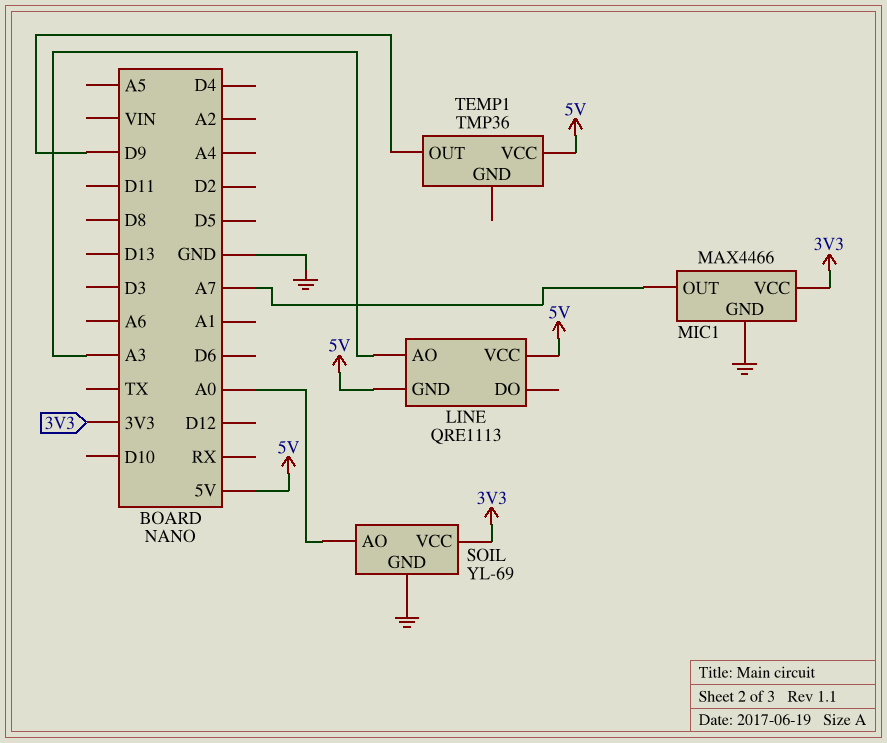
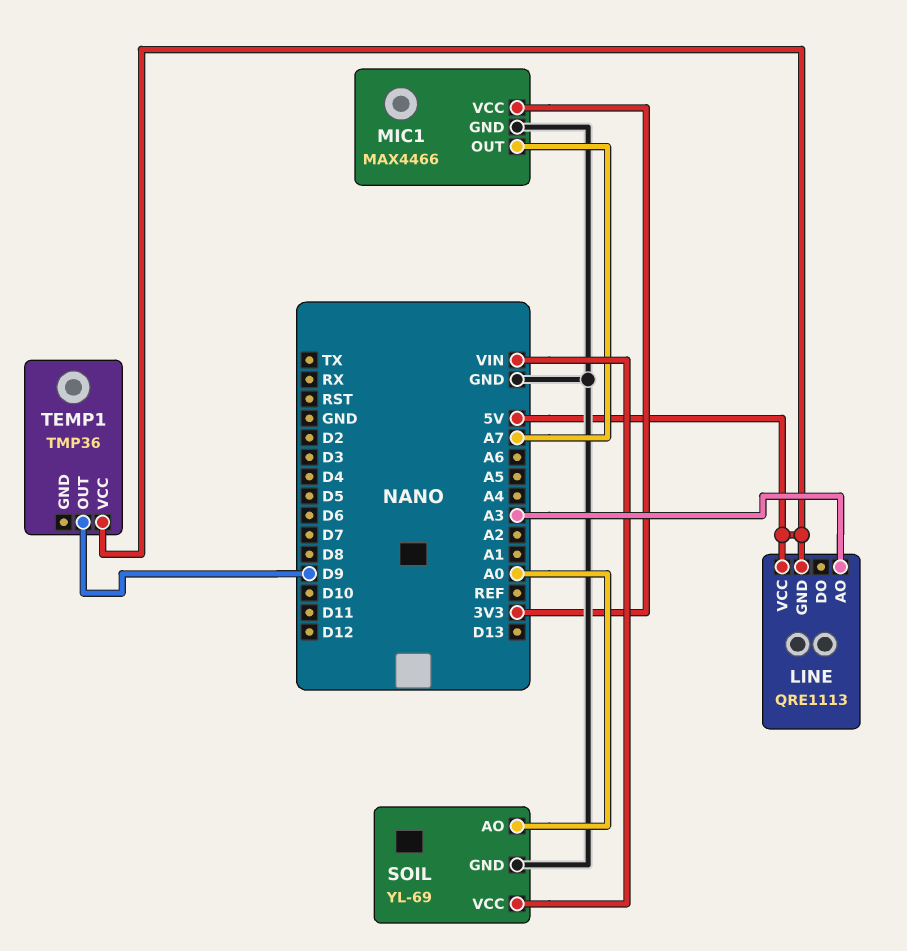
SOIL pin VCC: 3V3 -> VIN

